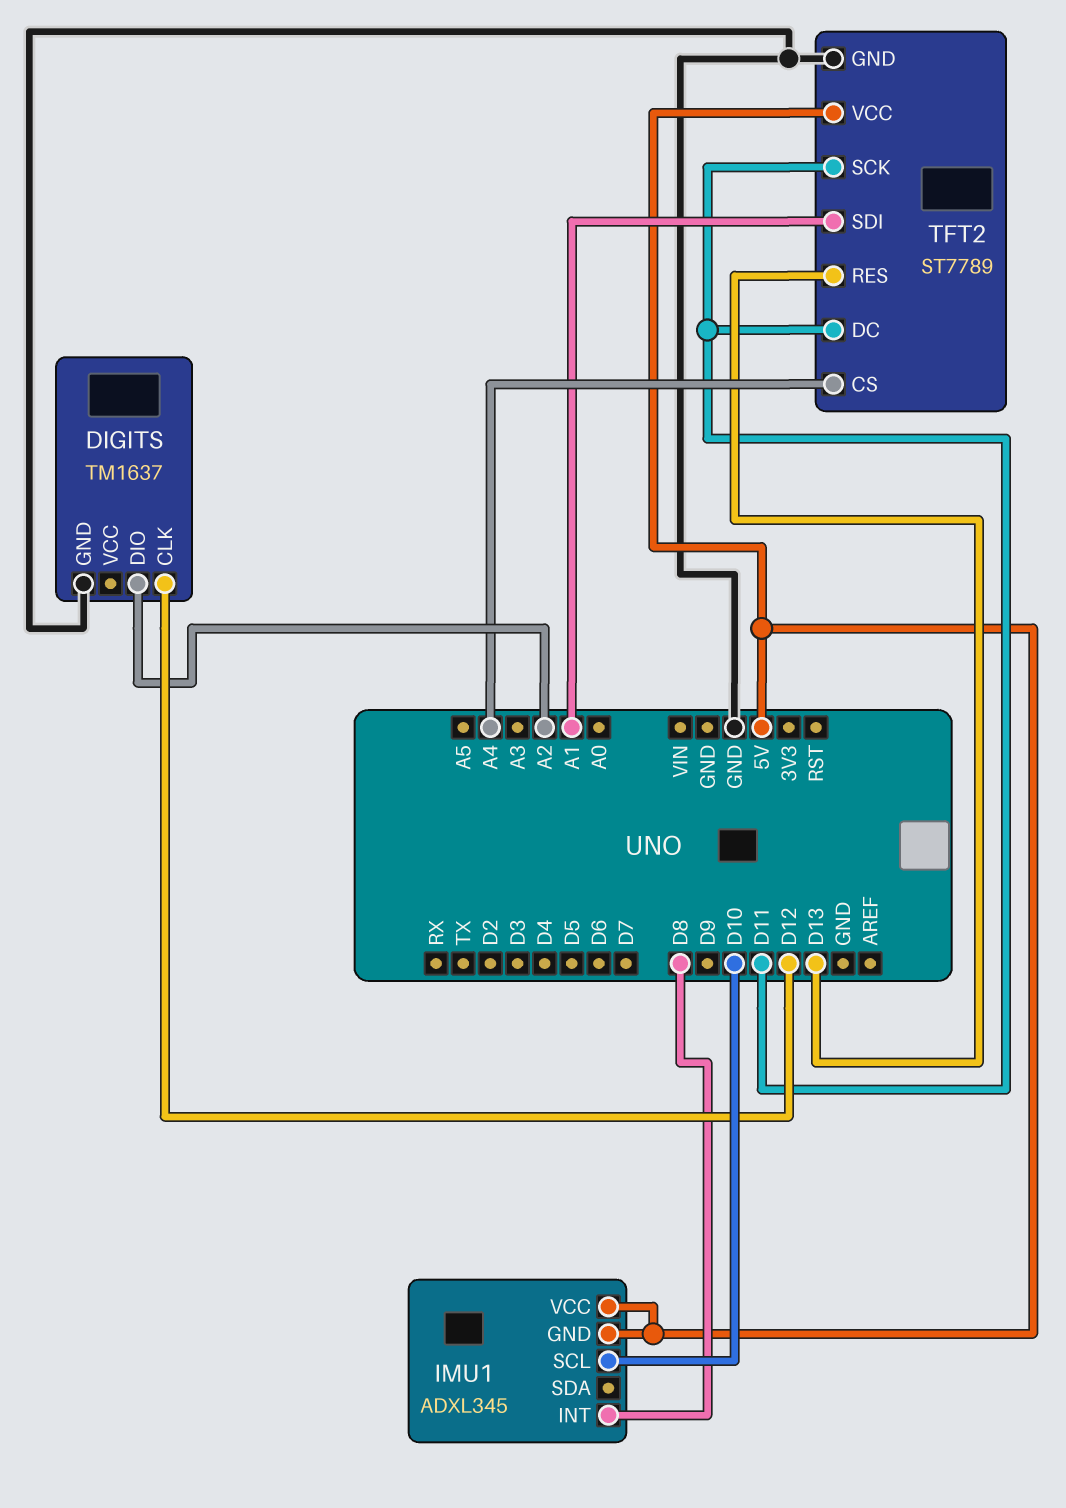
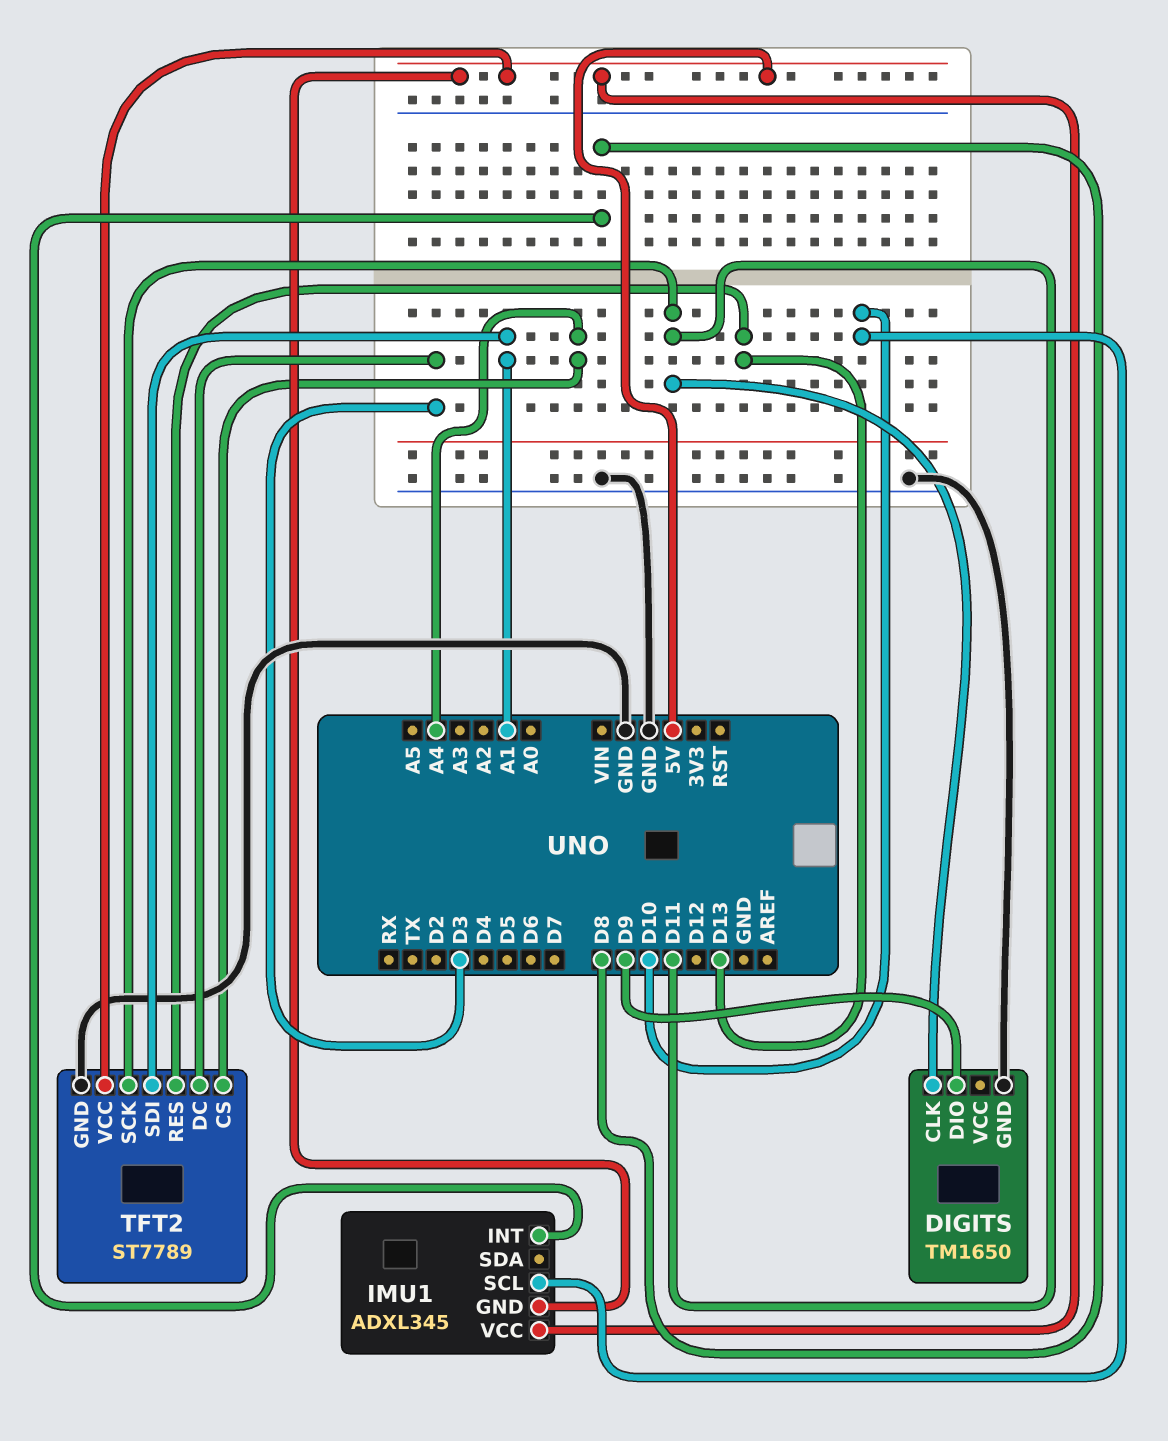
DIGITS: TM1637 -> TM1650
DIGITS pin CLK: D12 -> D11
DIGITS pin DIO: A2 -> D9
TFT2 pin DC: D11 -> D3

